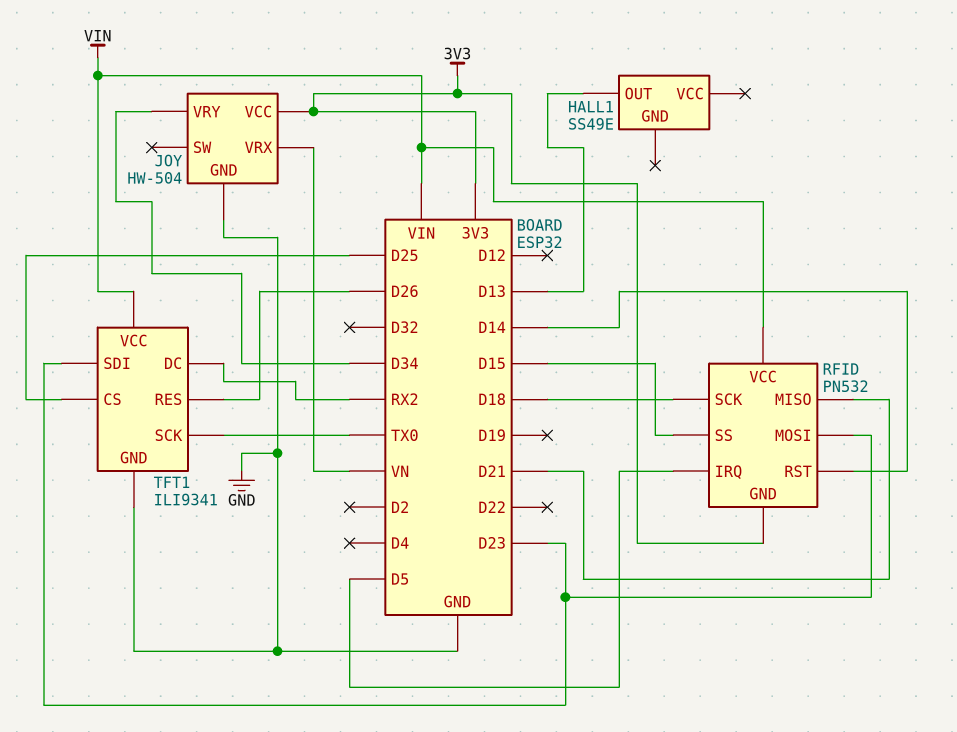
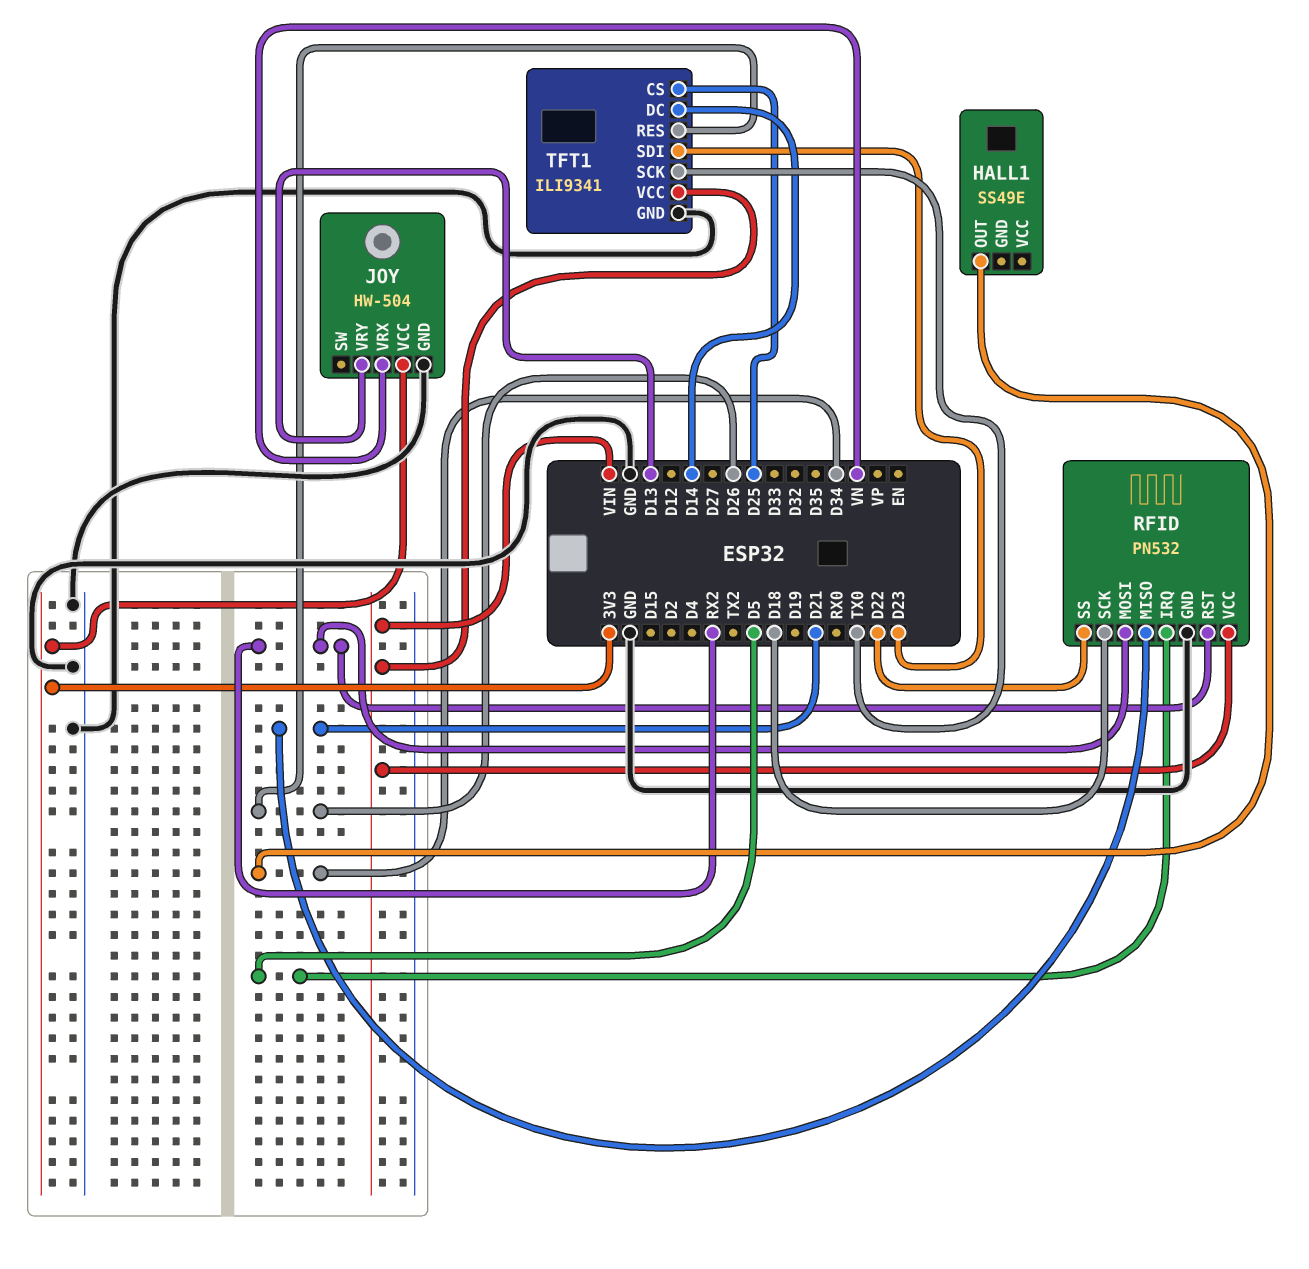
HALL1 pin OUT: D13 -> D34
JOY pin VRY: D34 -> D13
RFID pin GND: 3V3 -> GND
RFID pin MOSI: D23 -> RX2
RFID pin RST: D14 -> RX2
RFID pin SS: D15 -> D22
TFT1 pin DC: RX2 -> D14

